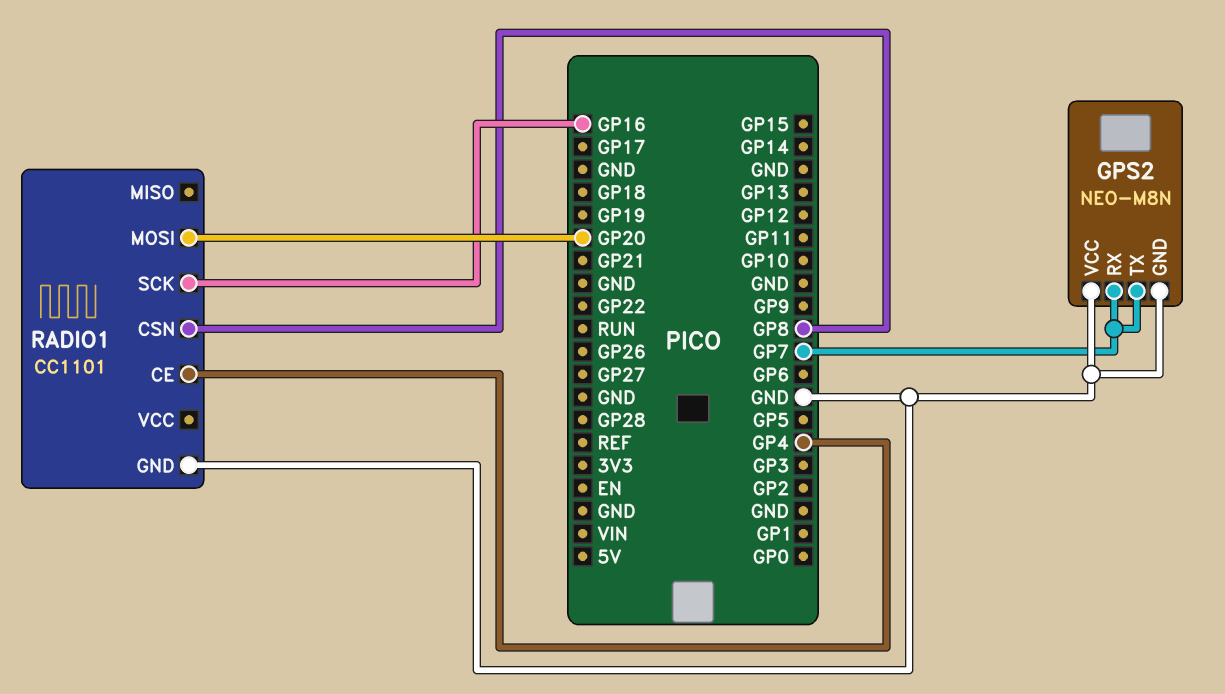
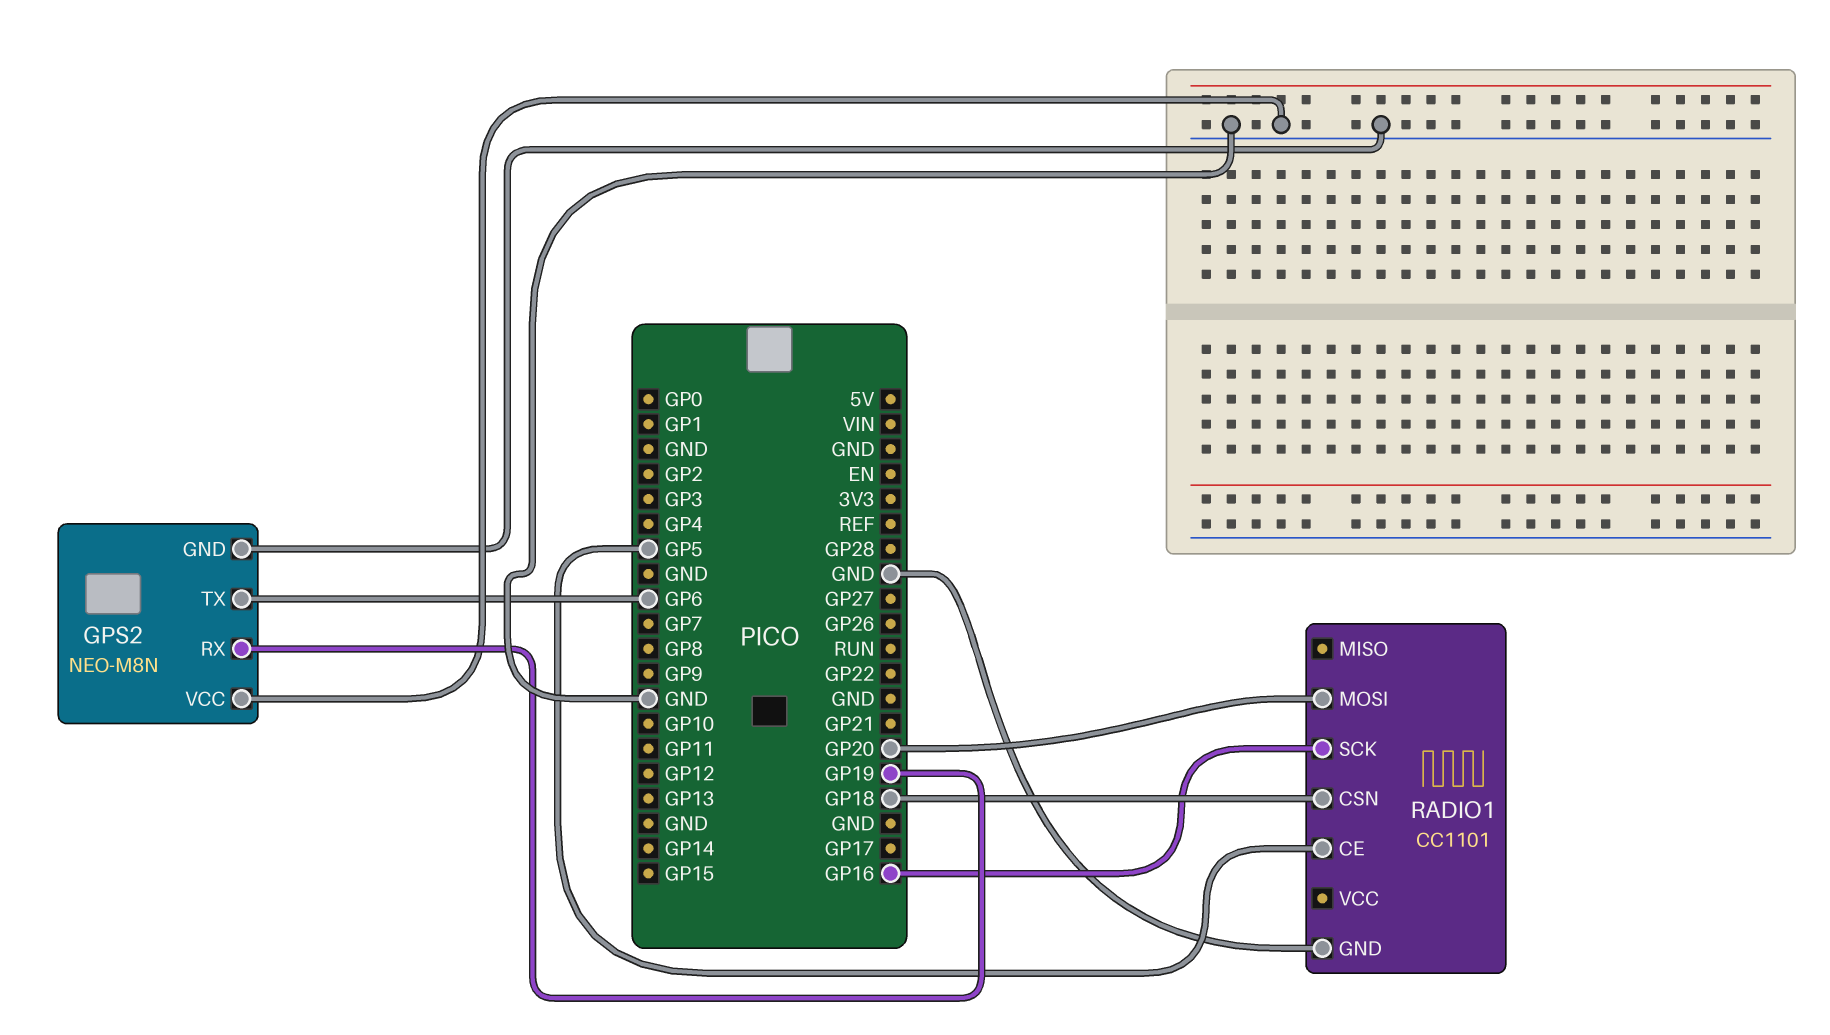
GPS2 pin RX: GP7 -> GP19
GPS2 pin TX: GP7 -> GP6
RADIO1 pin CE: GP4 -> GP5
RADIO1 pin CSN: GP8 -> GP18

